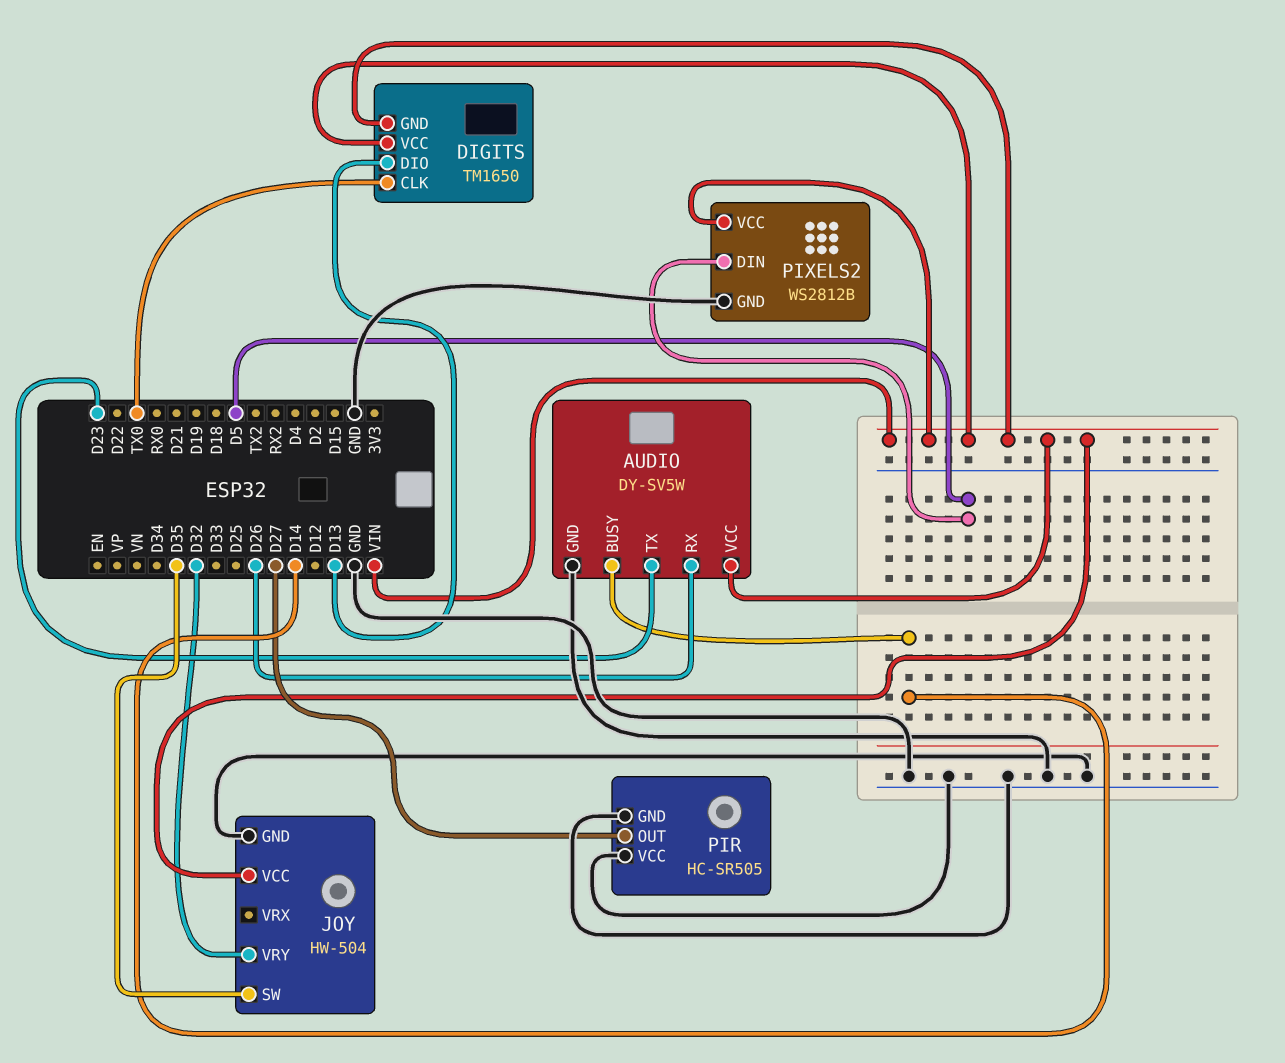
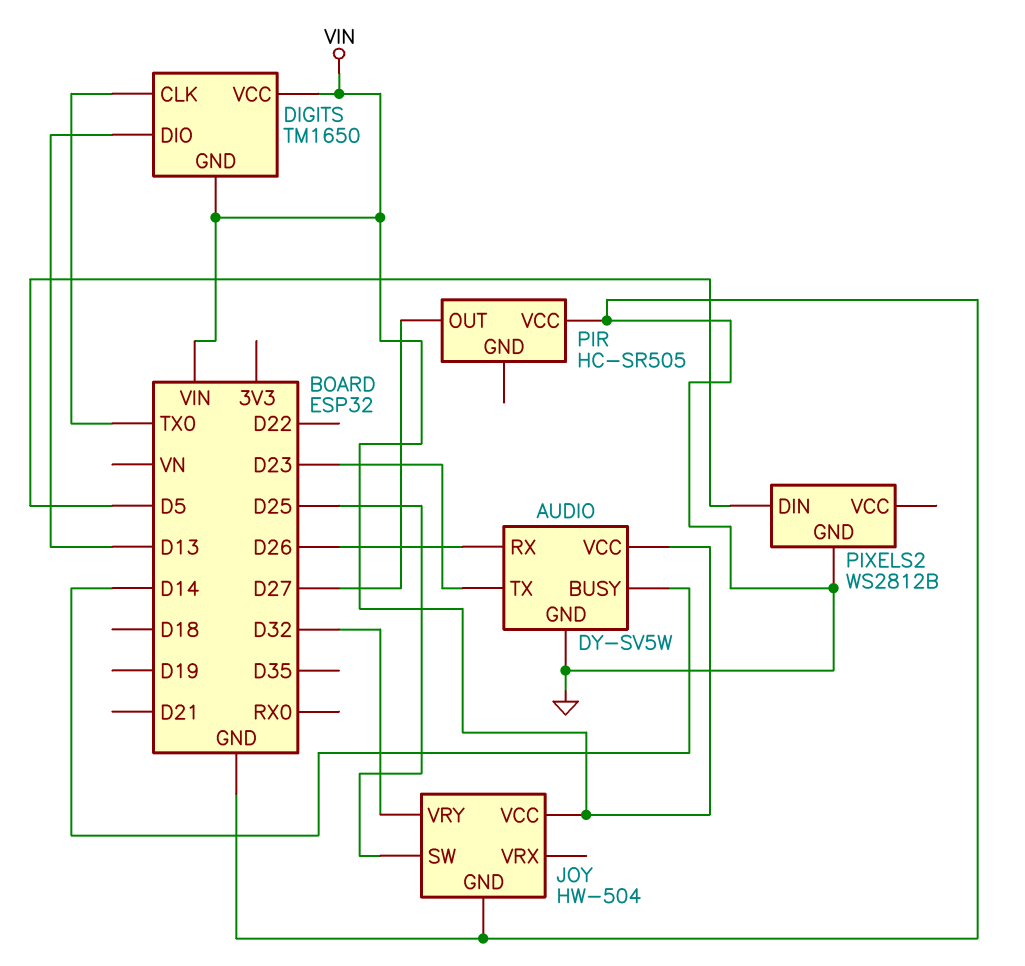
JOY pin SW: D35 -> D25
PIR pin GND: GND -> none
PIXELS2 pin VCC: VIN -> none

